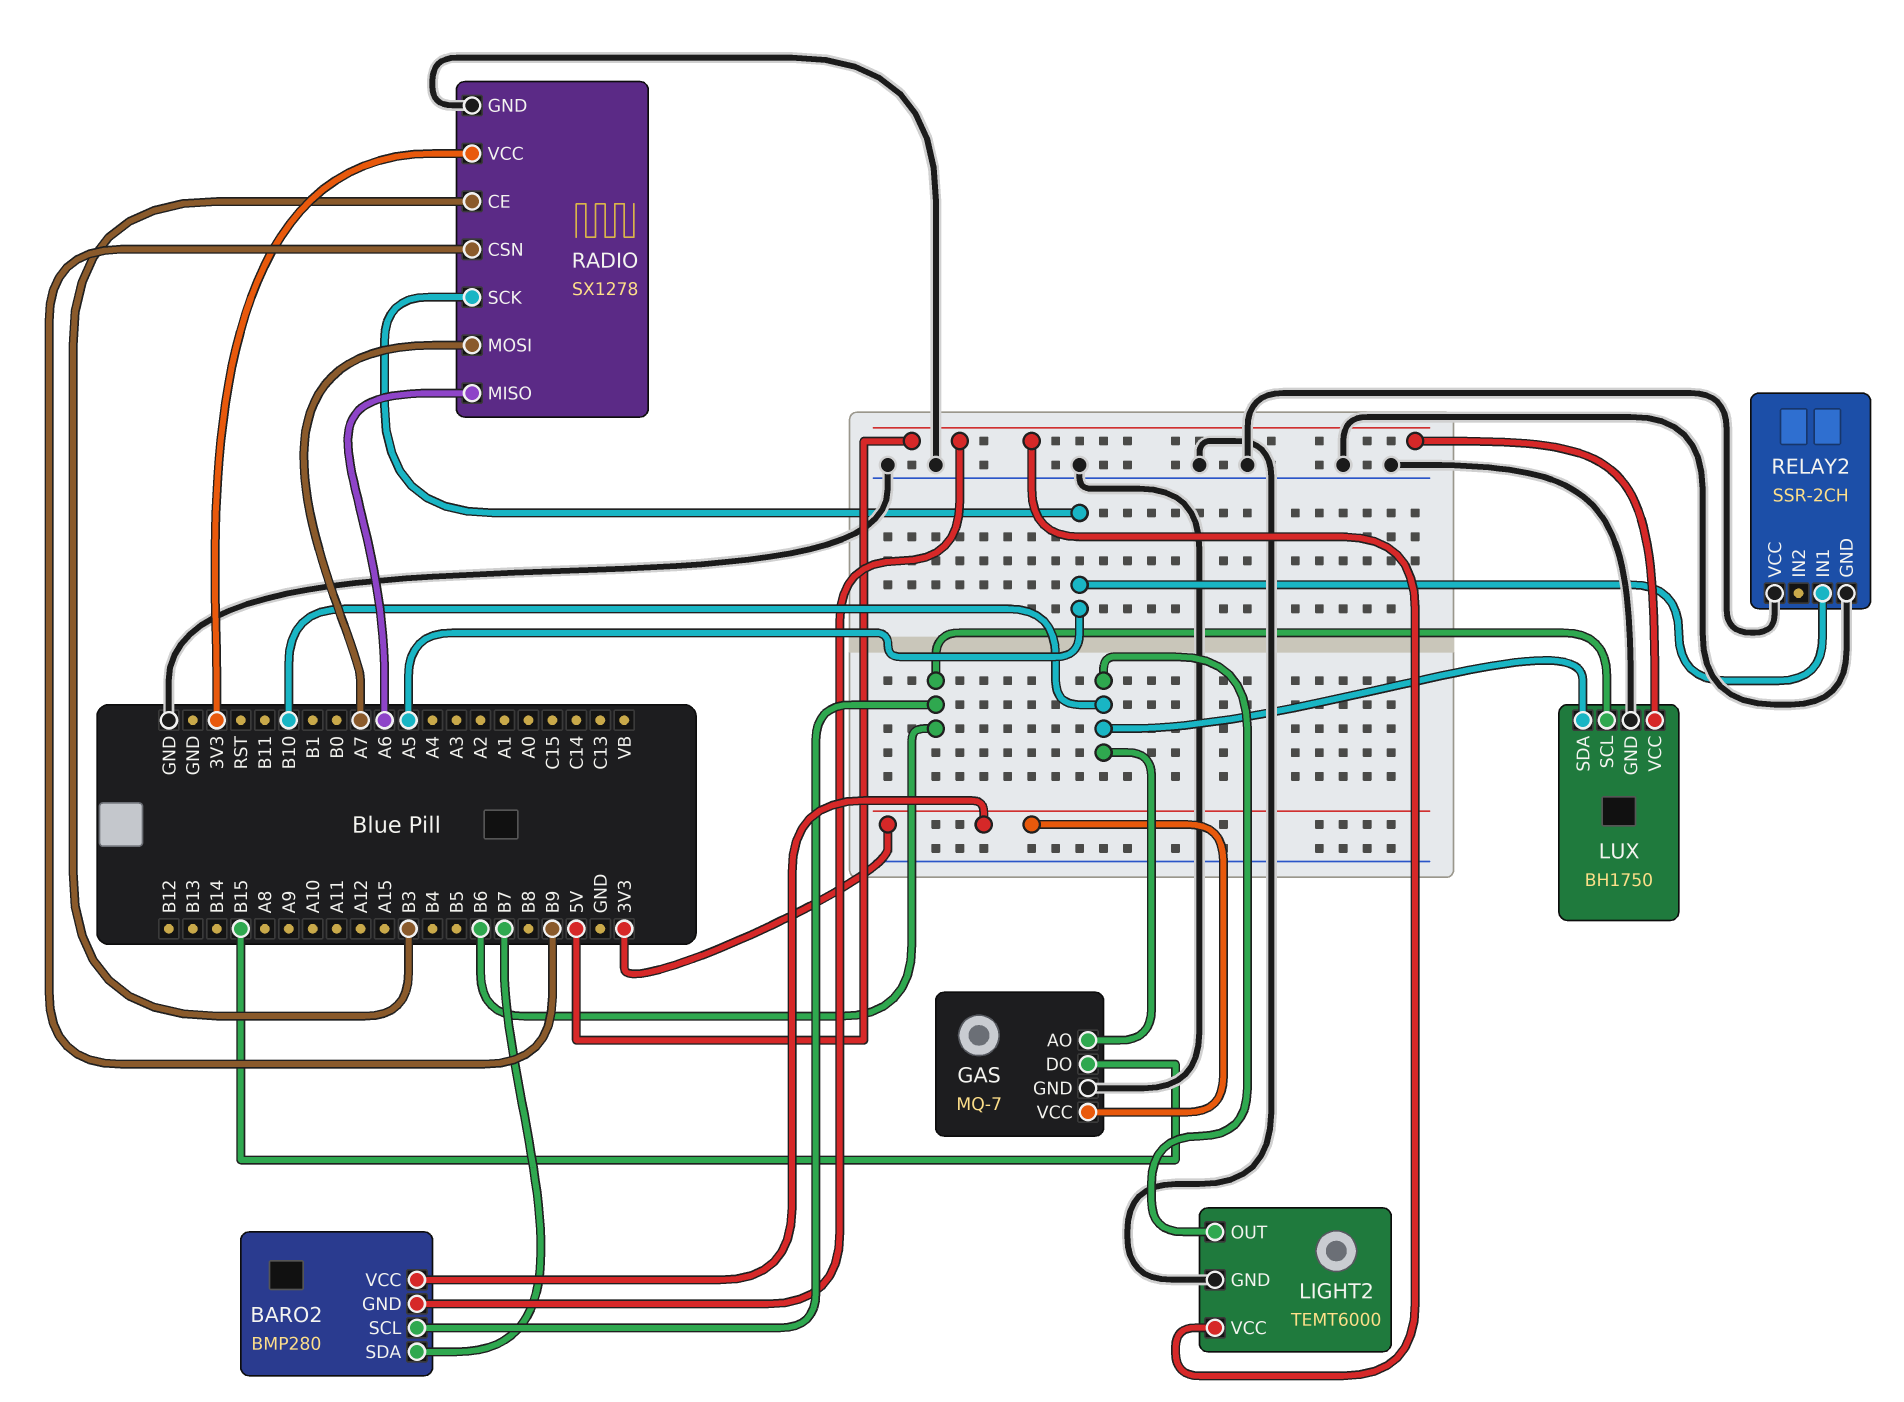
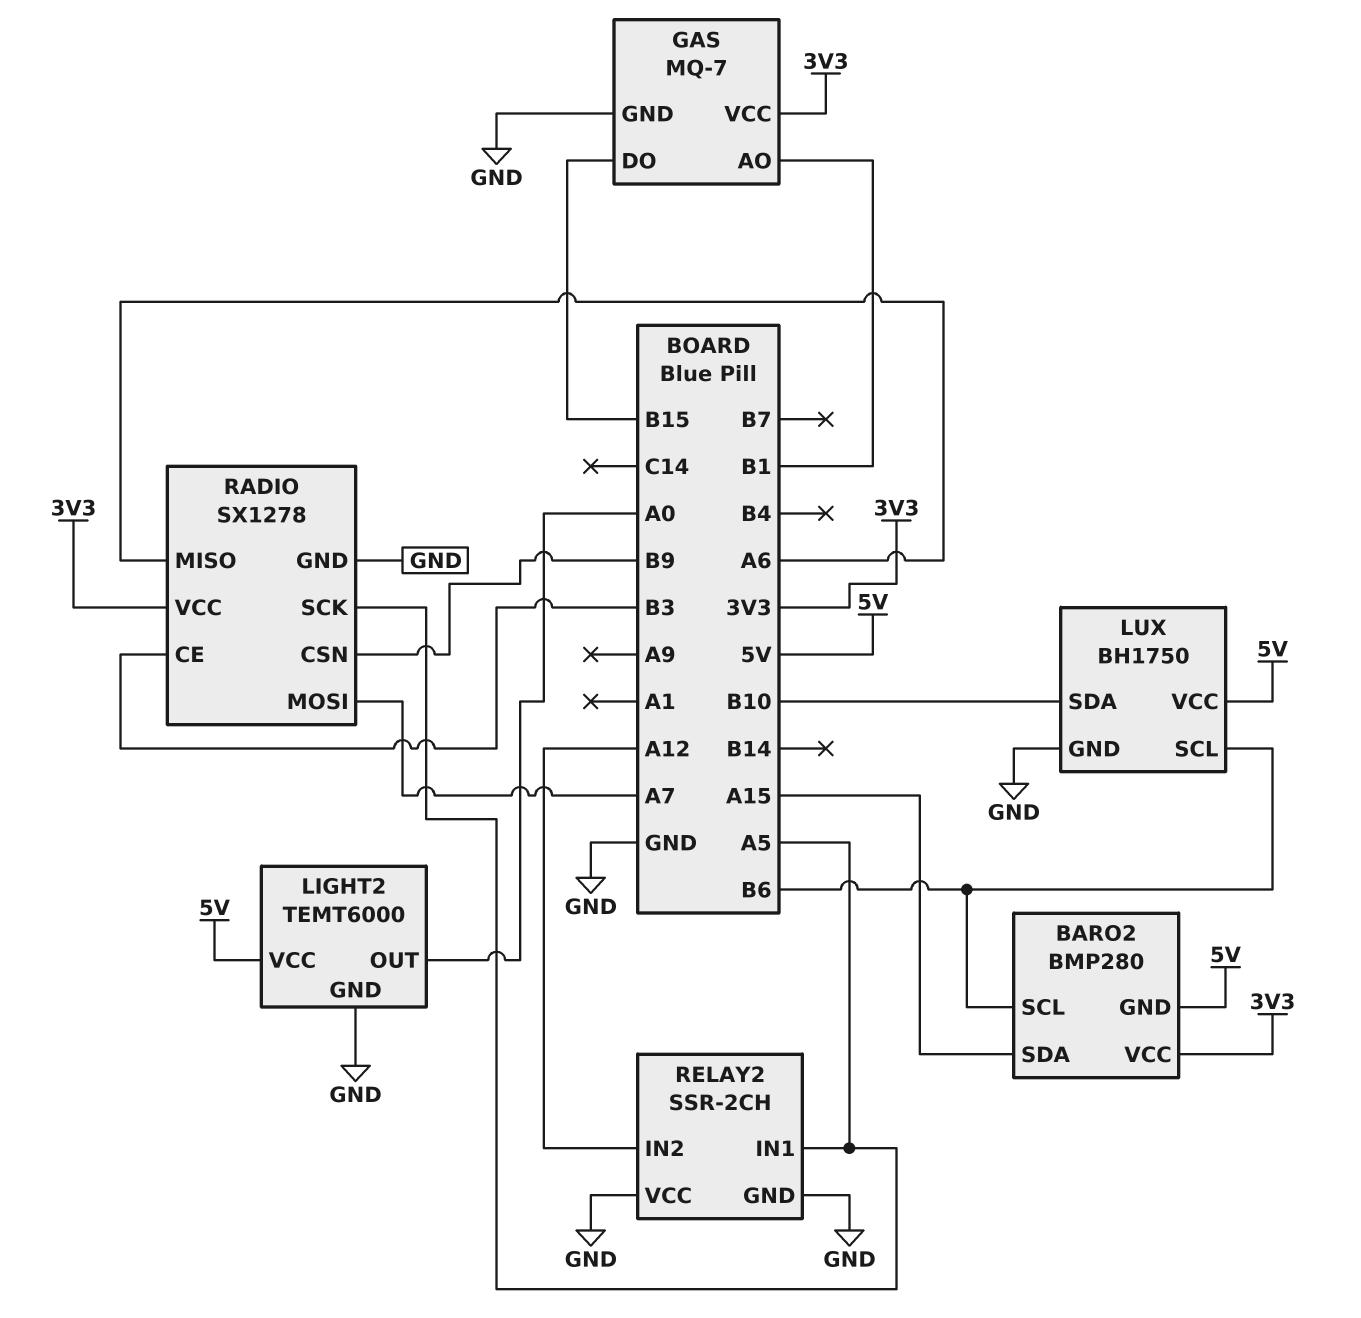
BARO2 pin SDA: B7 -> A15
GAS pin AO: B10 -> B1
LIGHT2 pin OUT: B10 -> A0
RELAY2 pin IN2: none -> A12

